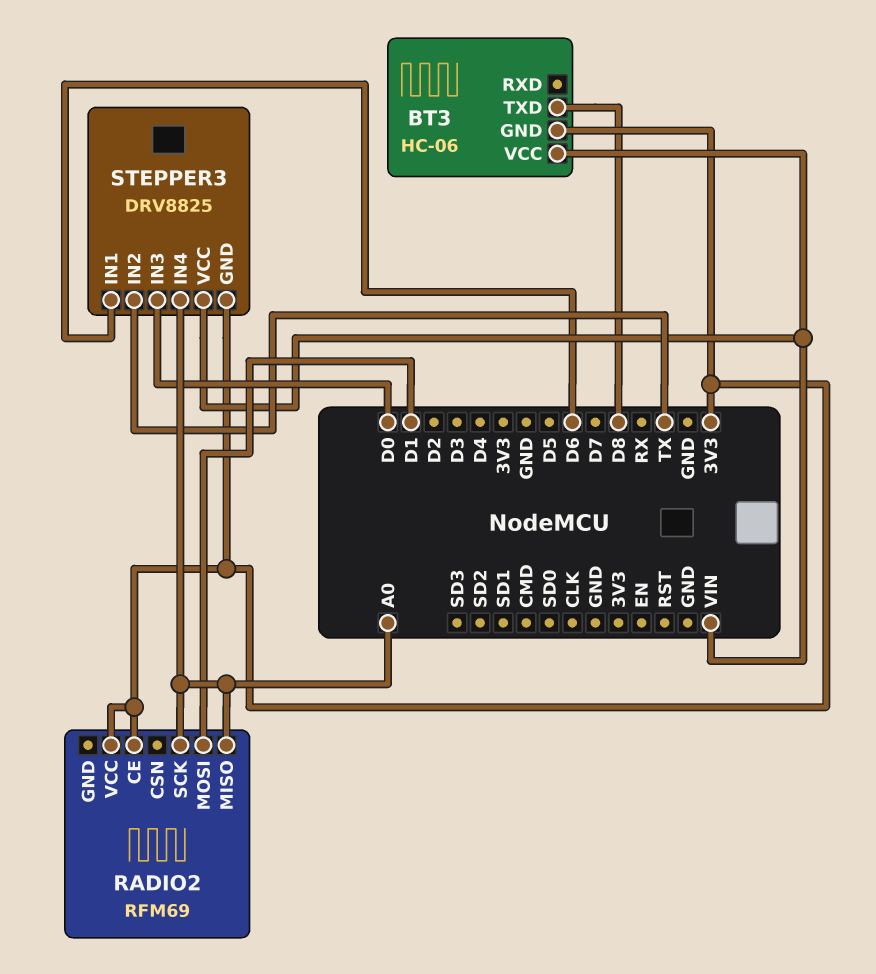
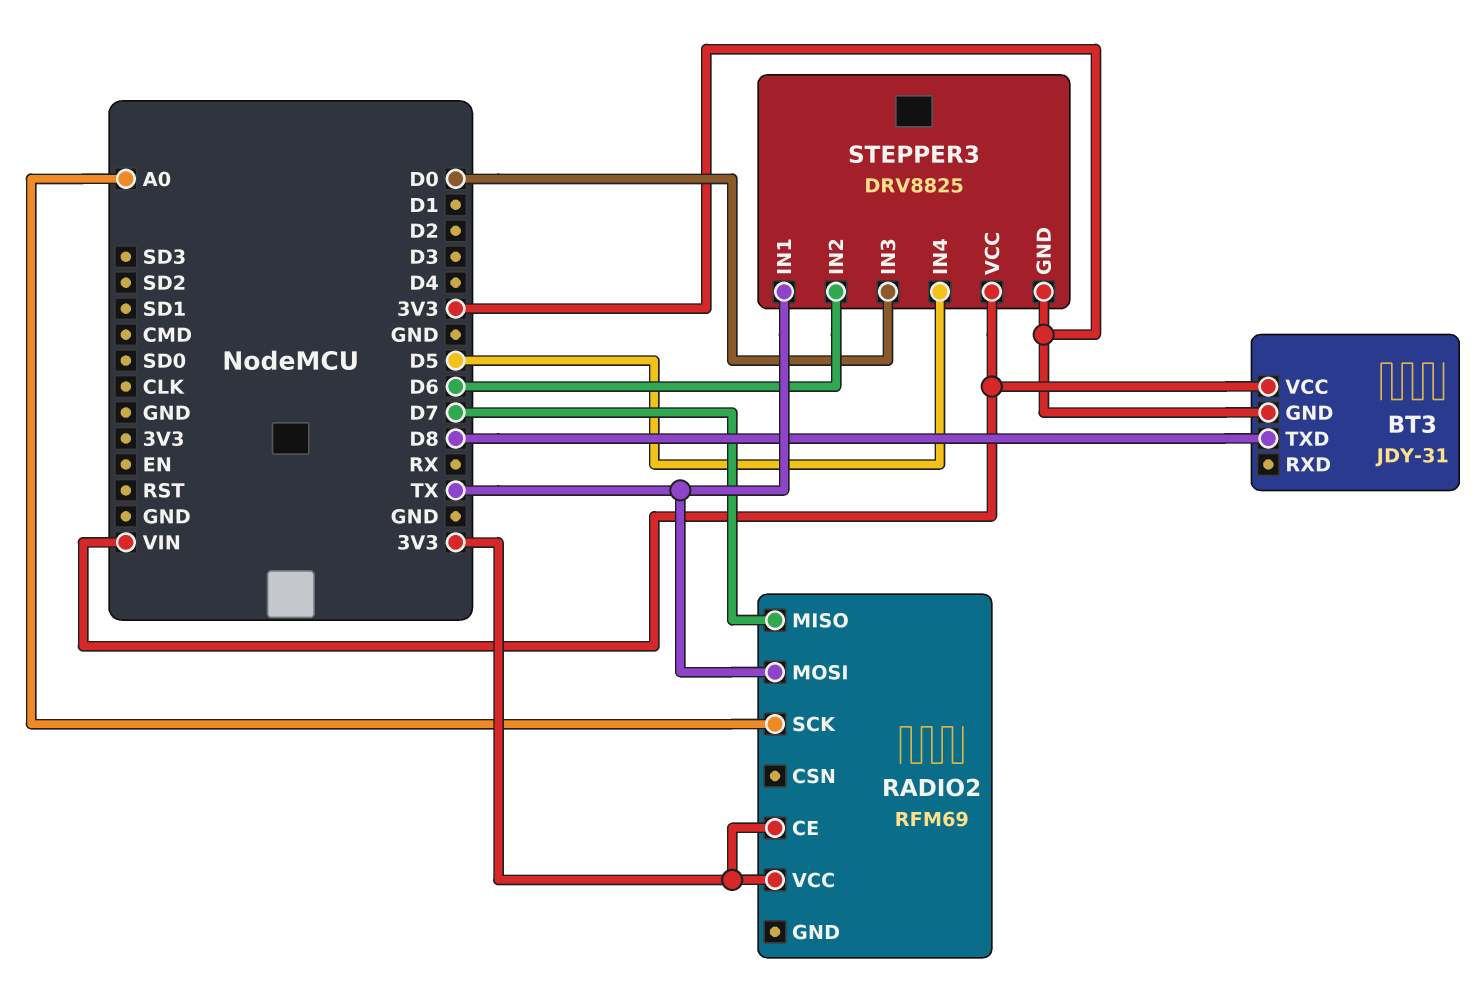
BT3: HC-06 -> JDY-31
RADIO2 pin MISO: A0 -> D7
RADIO2 pin MOSI: D1 -> TX
STEPPER3 pin IN1: D6 -> TX
STEPPER3 pin IN2: TX -> D6
STEPPER3 pin IN4: A0 -> D5

